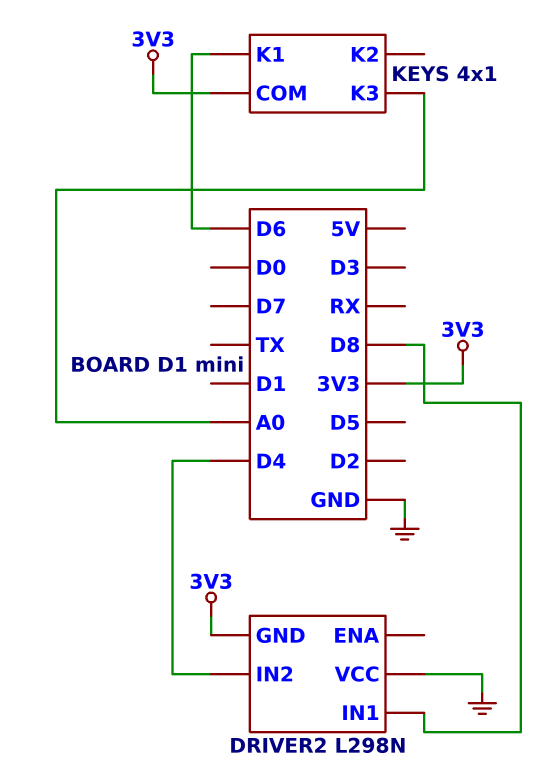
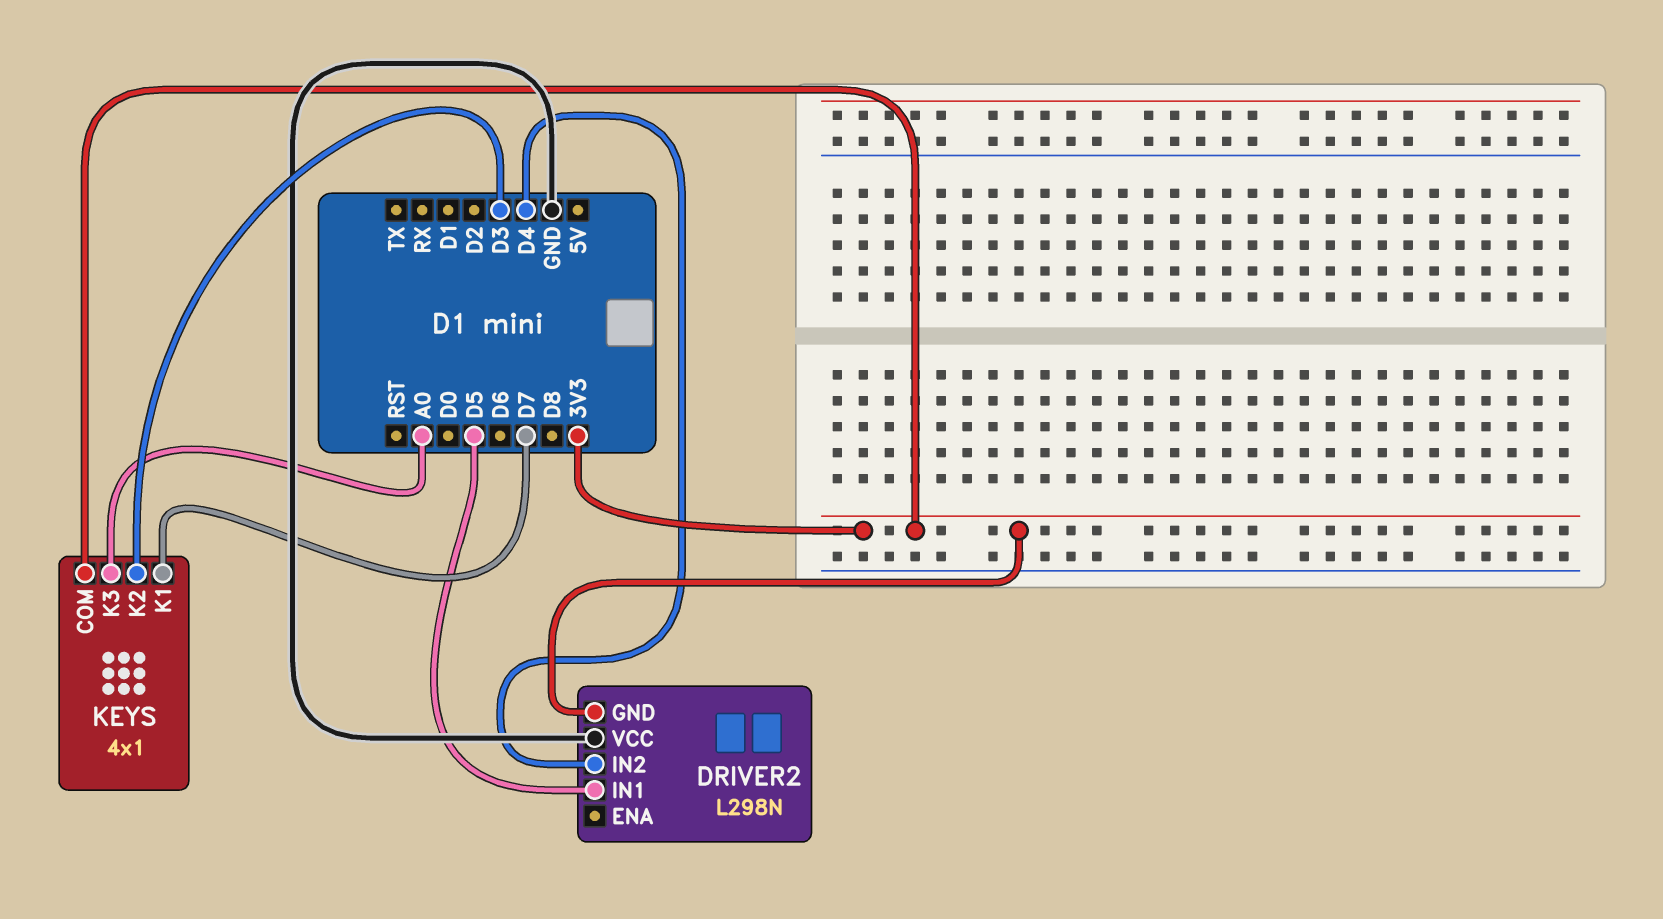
DRIVER2 pin IN1: D8 -> D5
KEYS pin K1: D6 -> D7
KEYS pin K2: none -> D3

